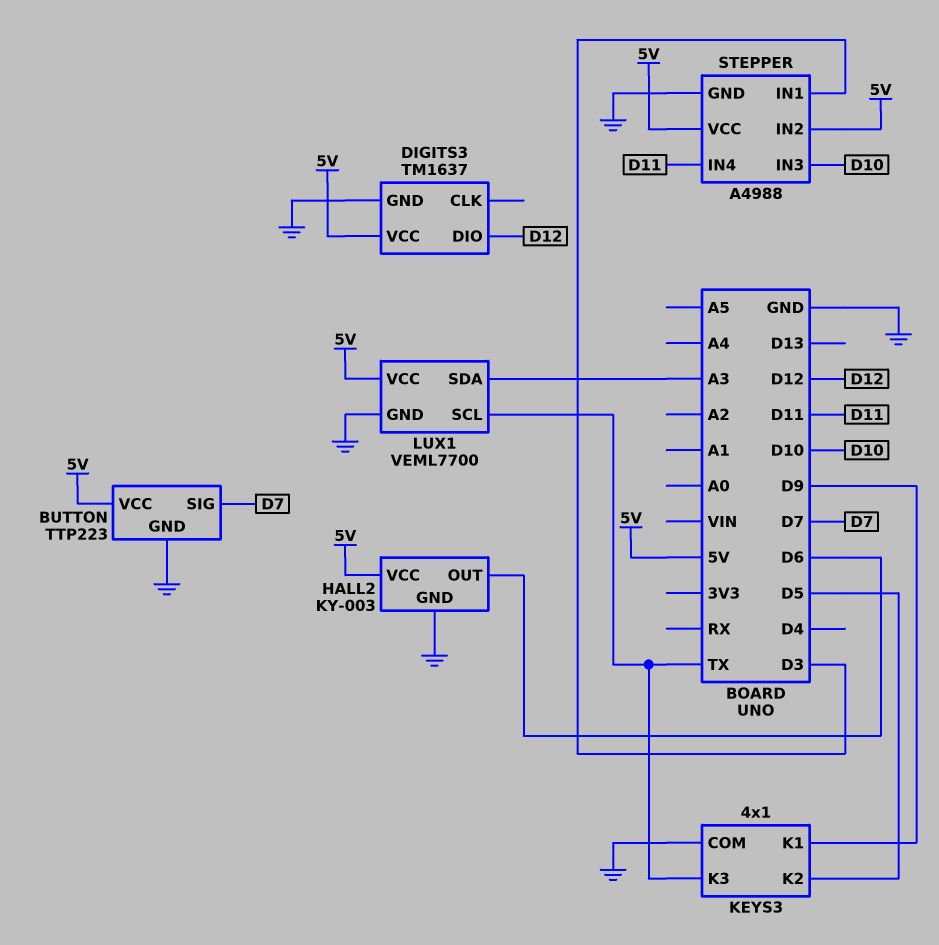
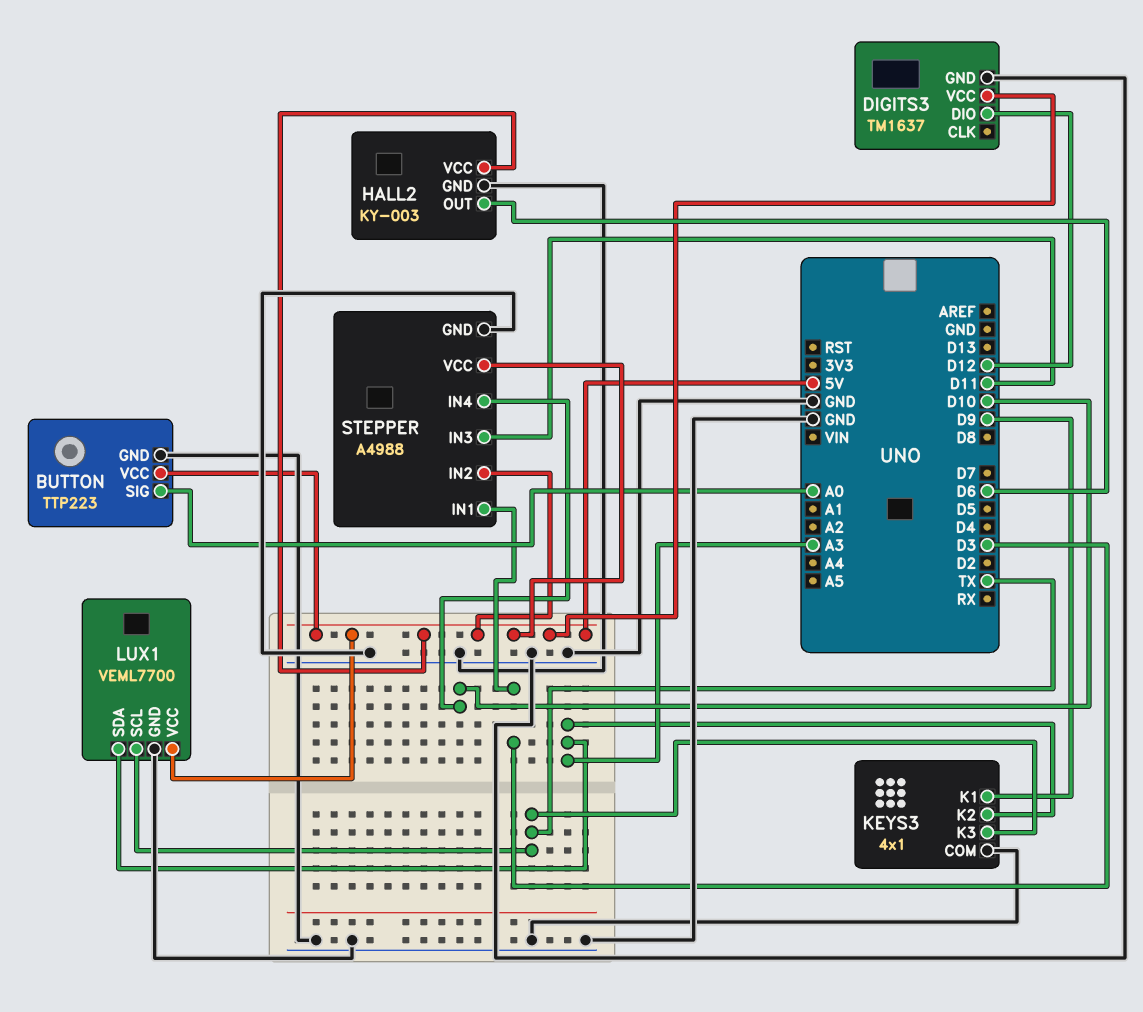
BUTTON pin SIG: D7 -> A0
KEYS3 pin K2: D5 -> A3
STEPPER pin IN3: D10 -> D11
STEPPER pin IN4: D11 -> D10

